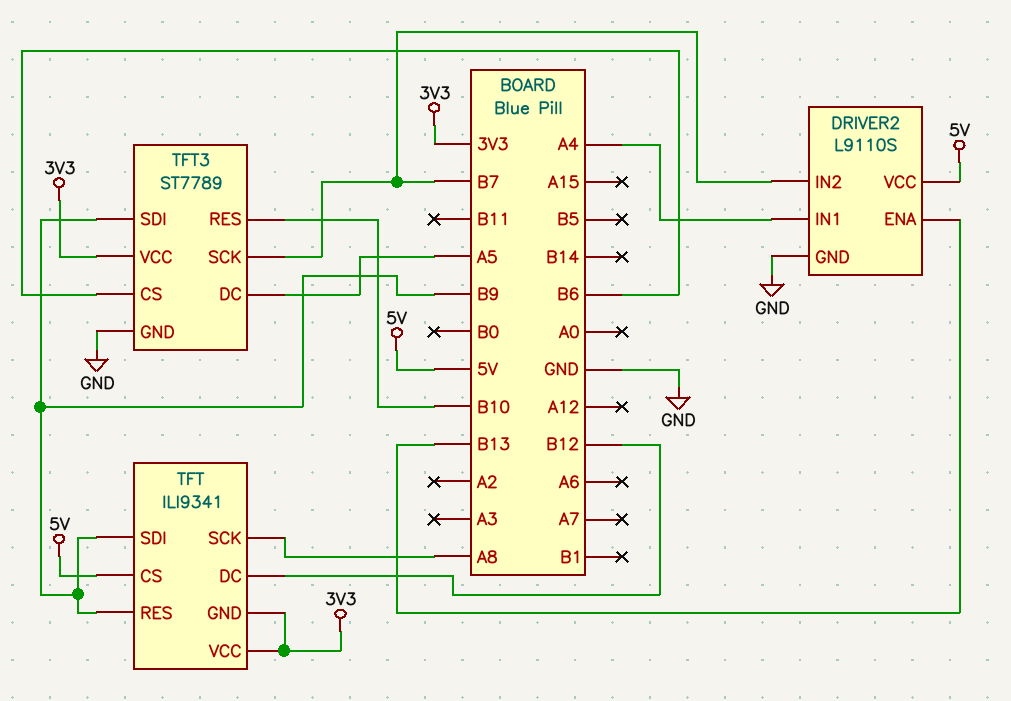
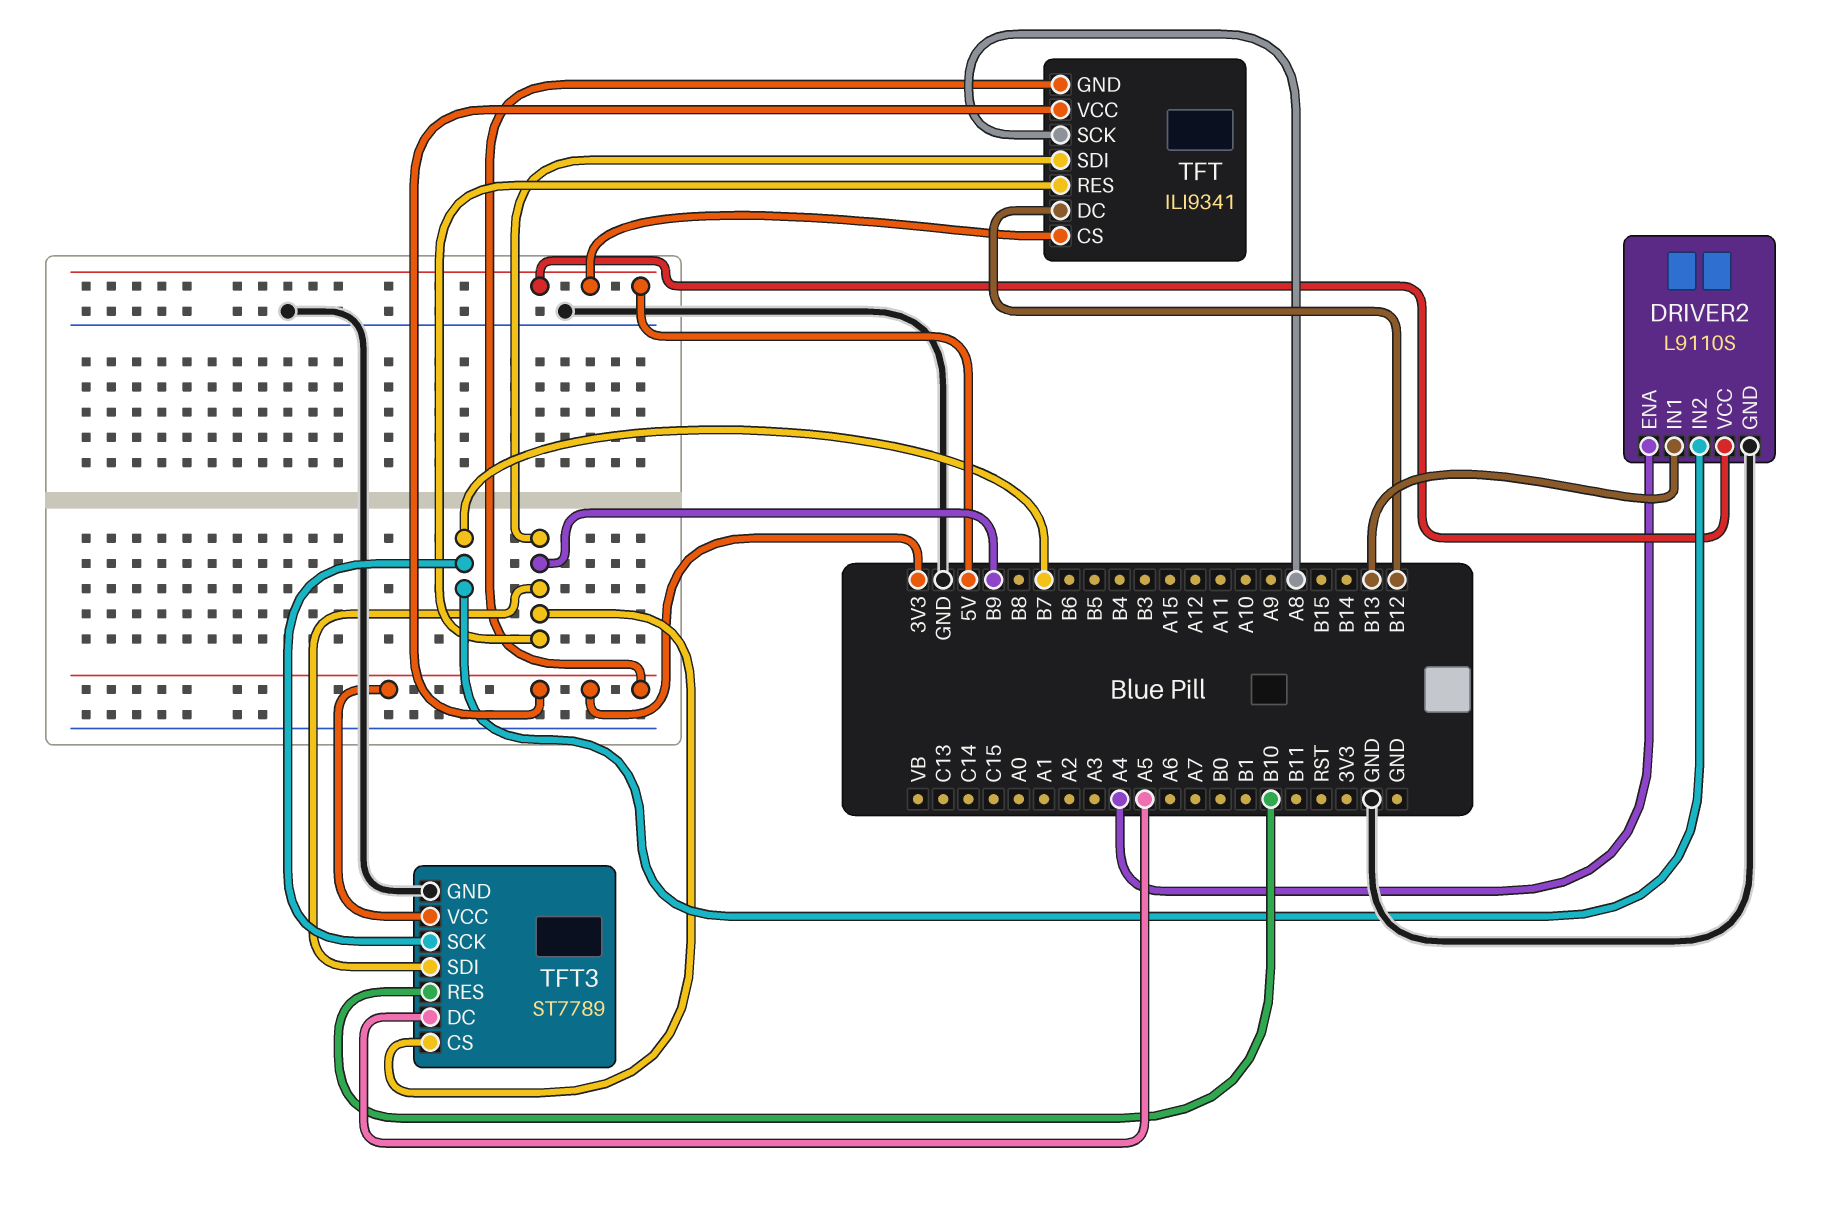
DRIVER2 pin ENA: B13 -> A4
DRIVER2 pin IN1: A4 -> B13
TFT3 pin CS: B6 -> B9

